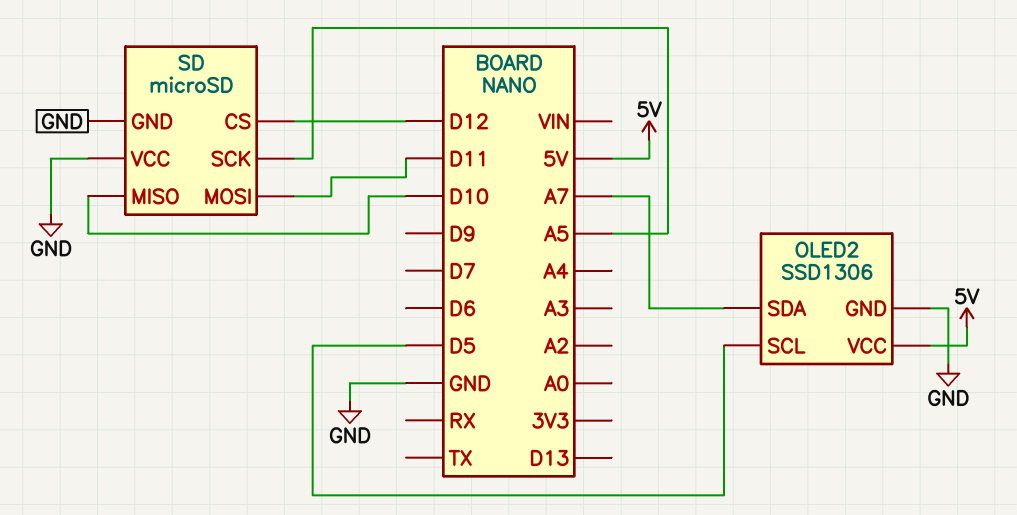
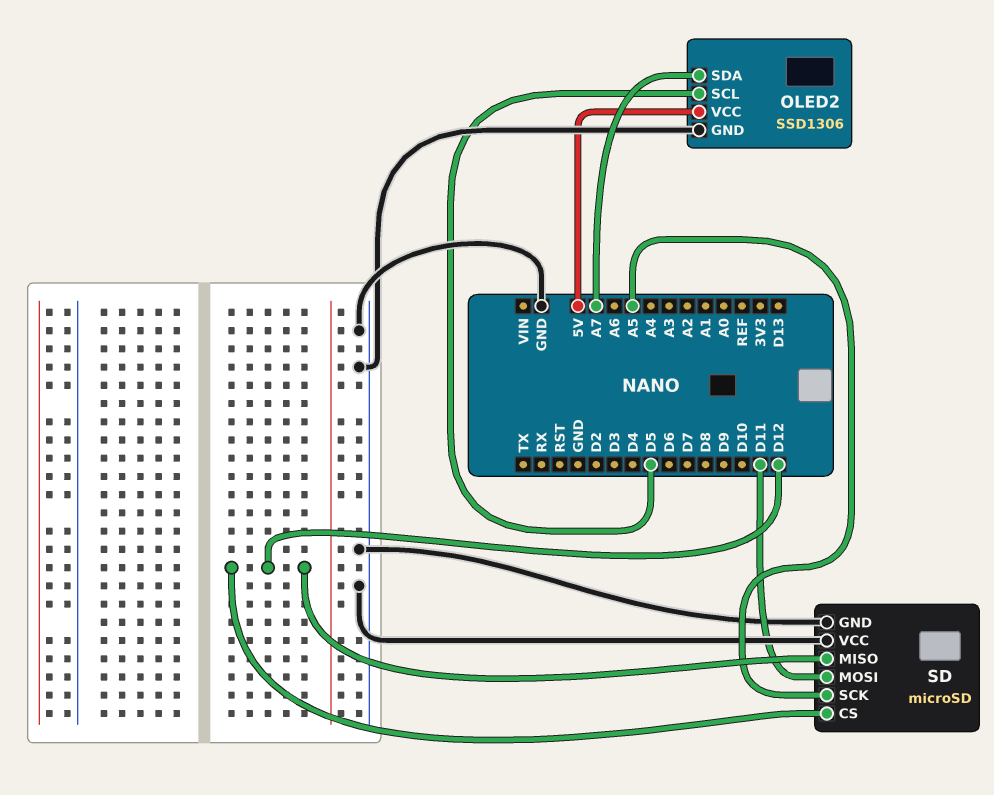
SD pin MISO: D10 -> D12

